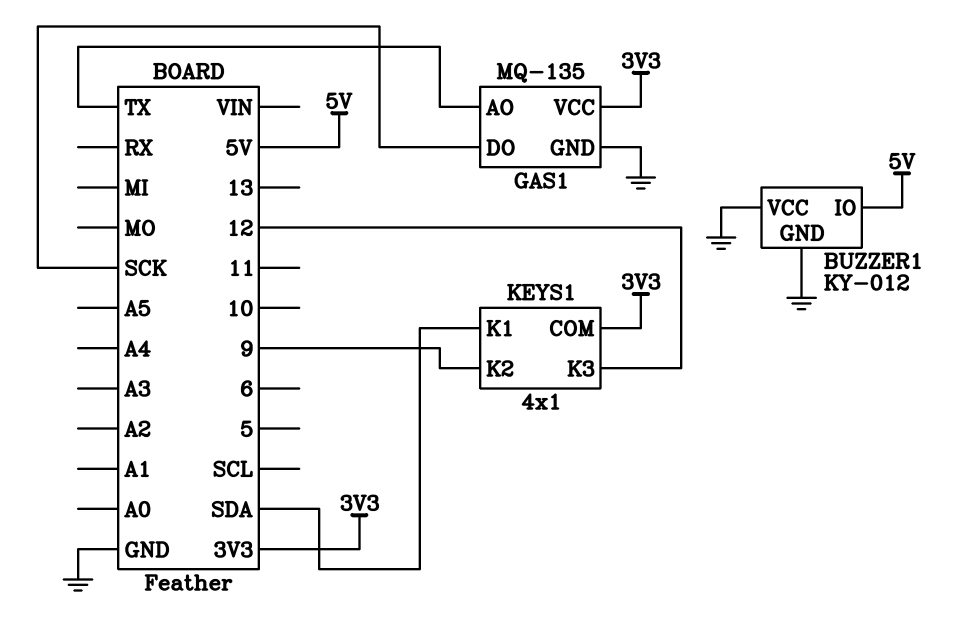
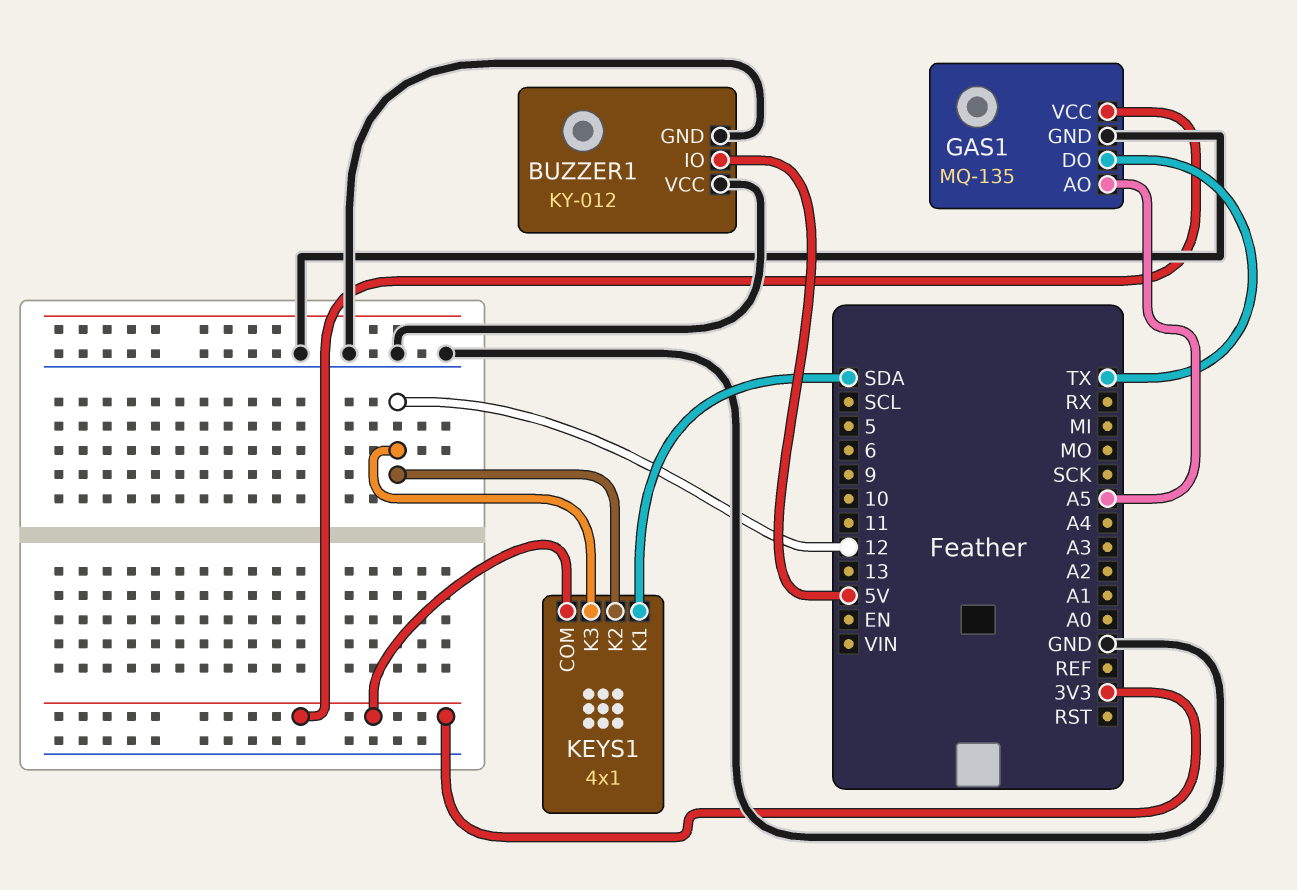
GAS1 pin AO: TX -> A5
GAS1 pin DO: SCK -> TX
KEYS1 pin K2: 9 -> 12

